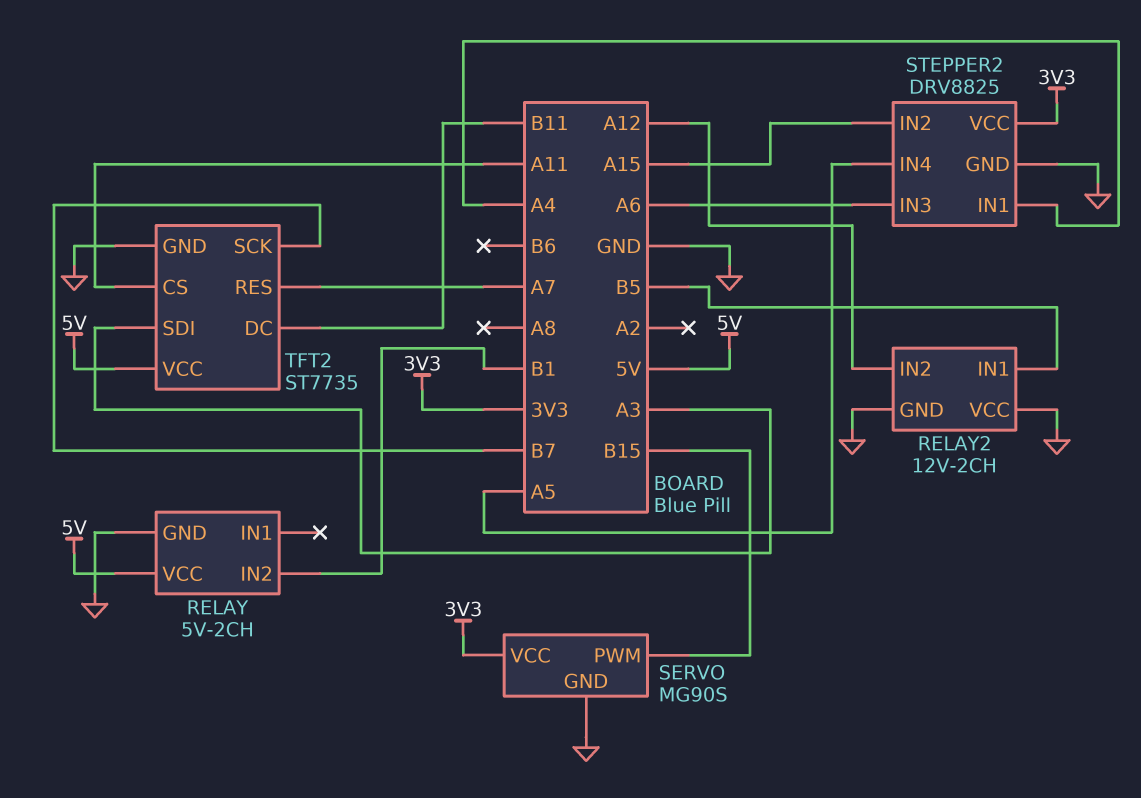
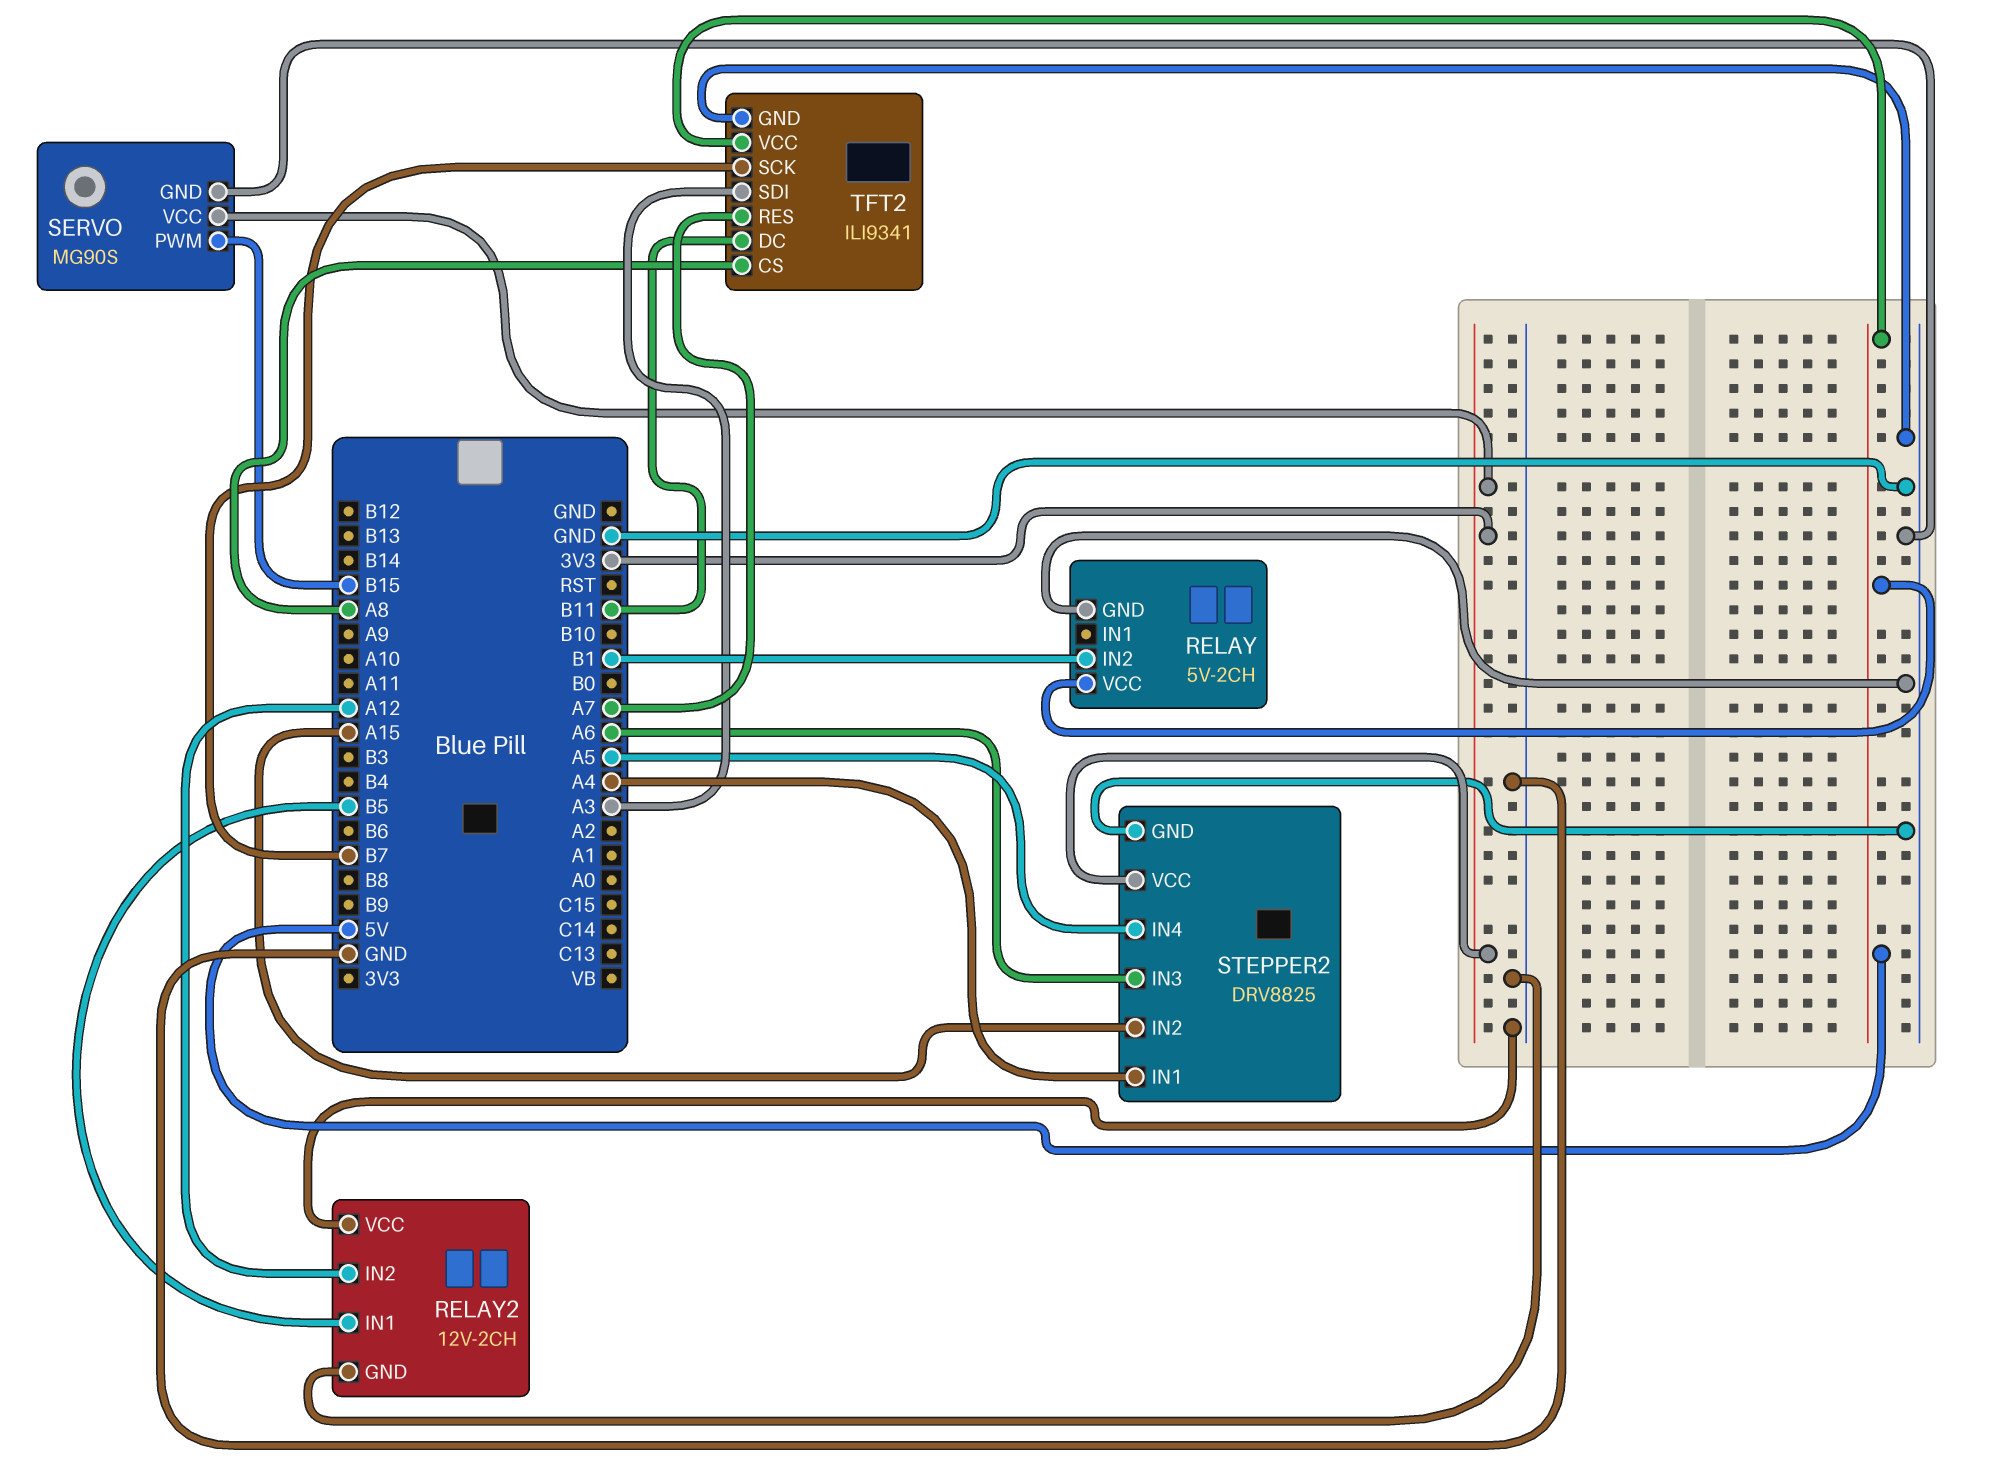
TFT2: ST7735 -> ILI9341
TFT2 pin CS: A11 -> A8

